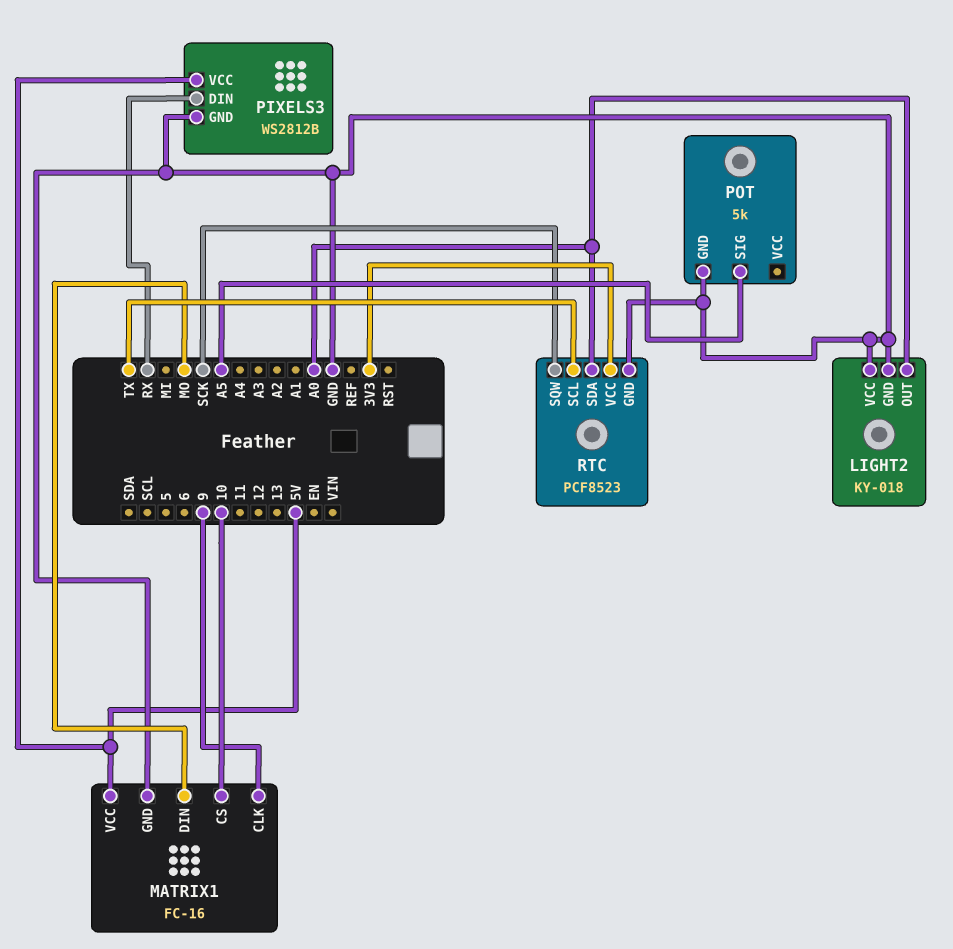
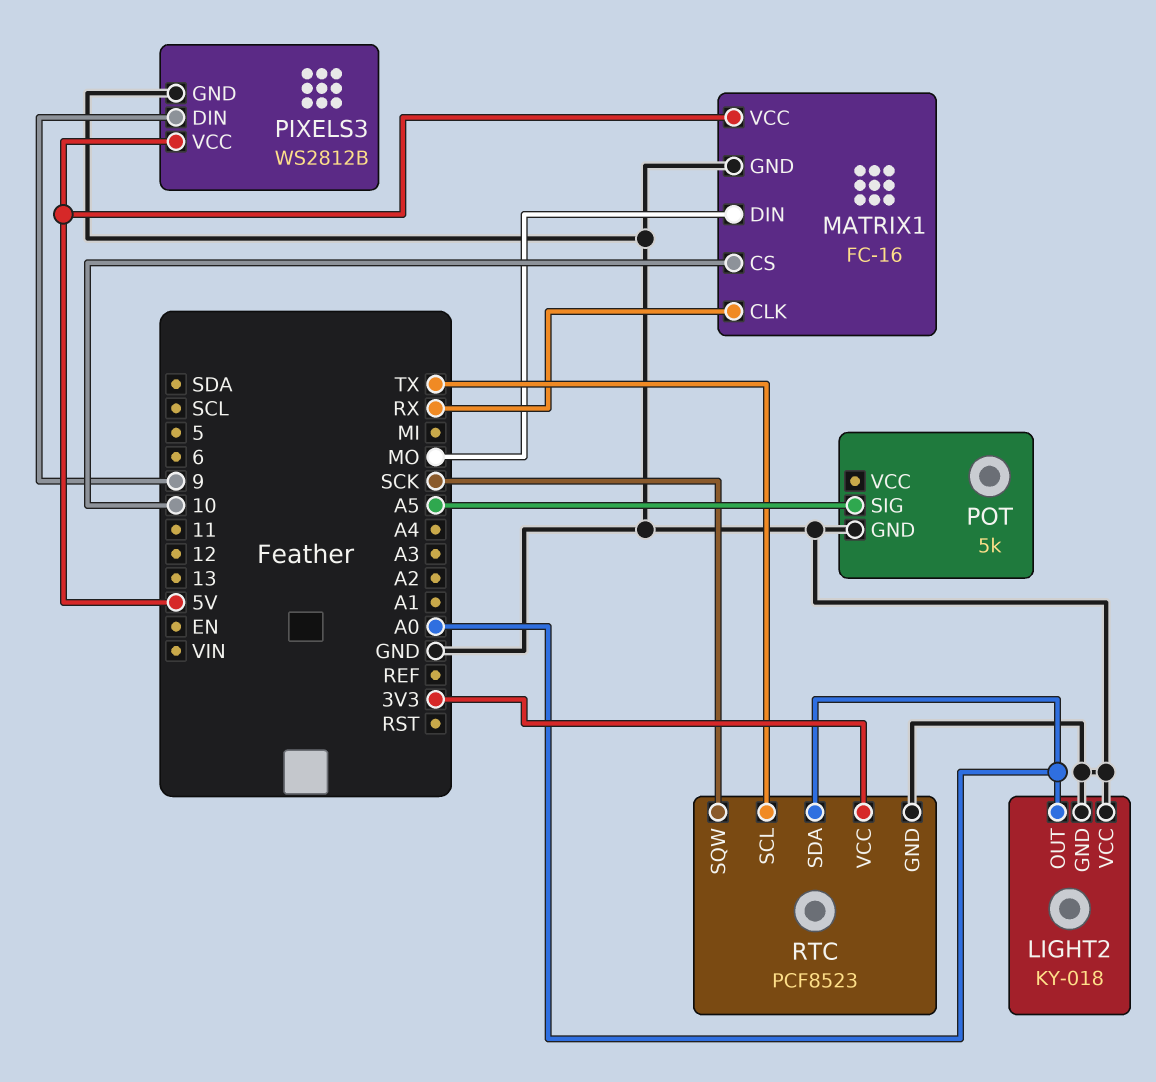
MATRIX1 pin CLK: 9 -> RX
PIXELS3 pin DIN: RX -> 9

